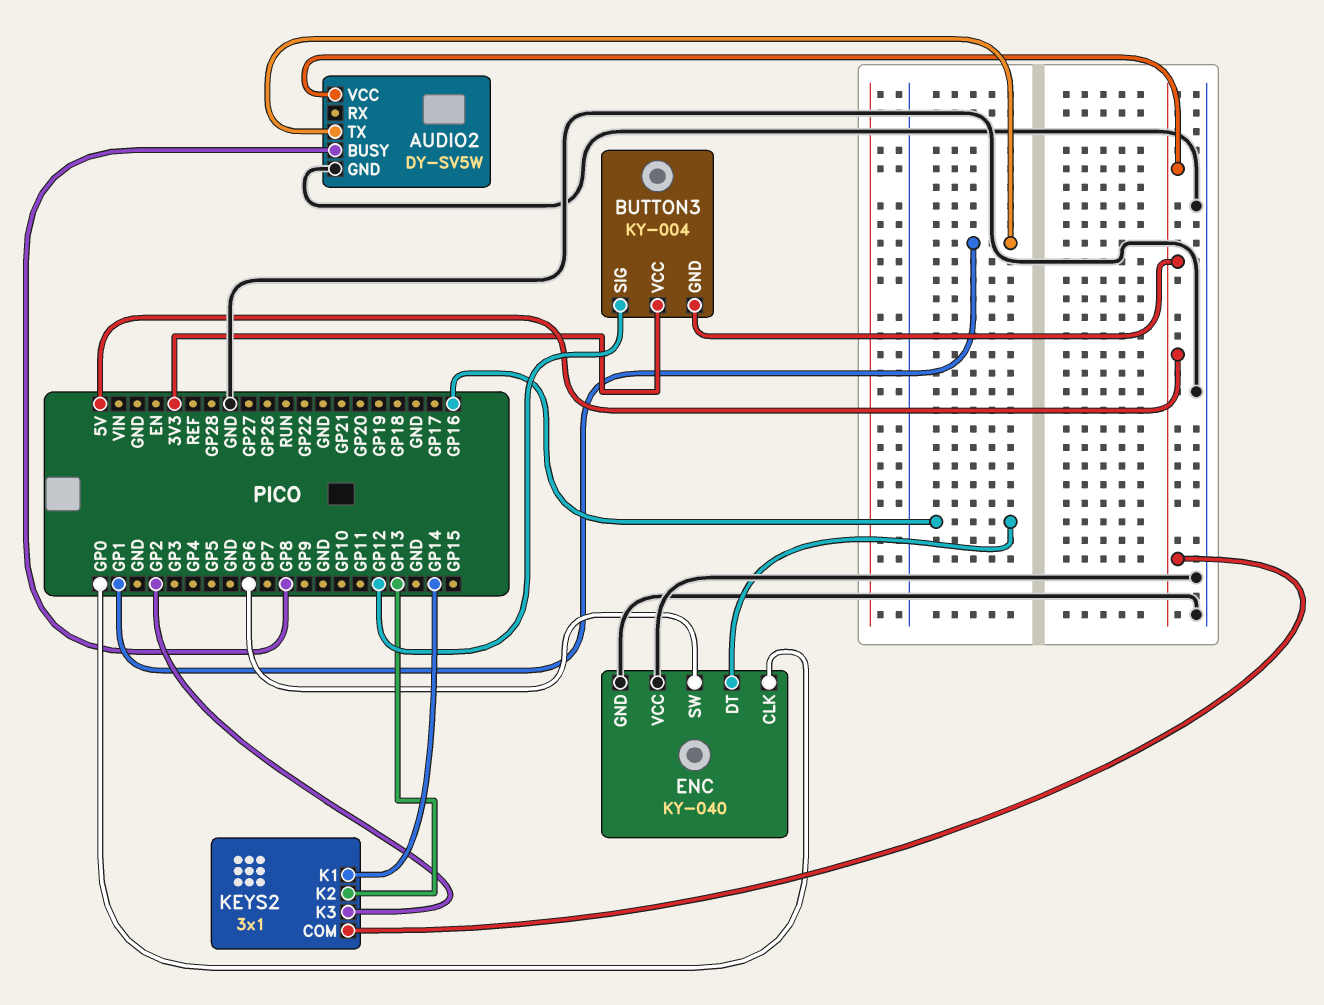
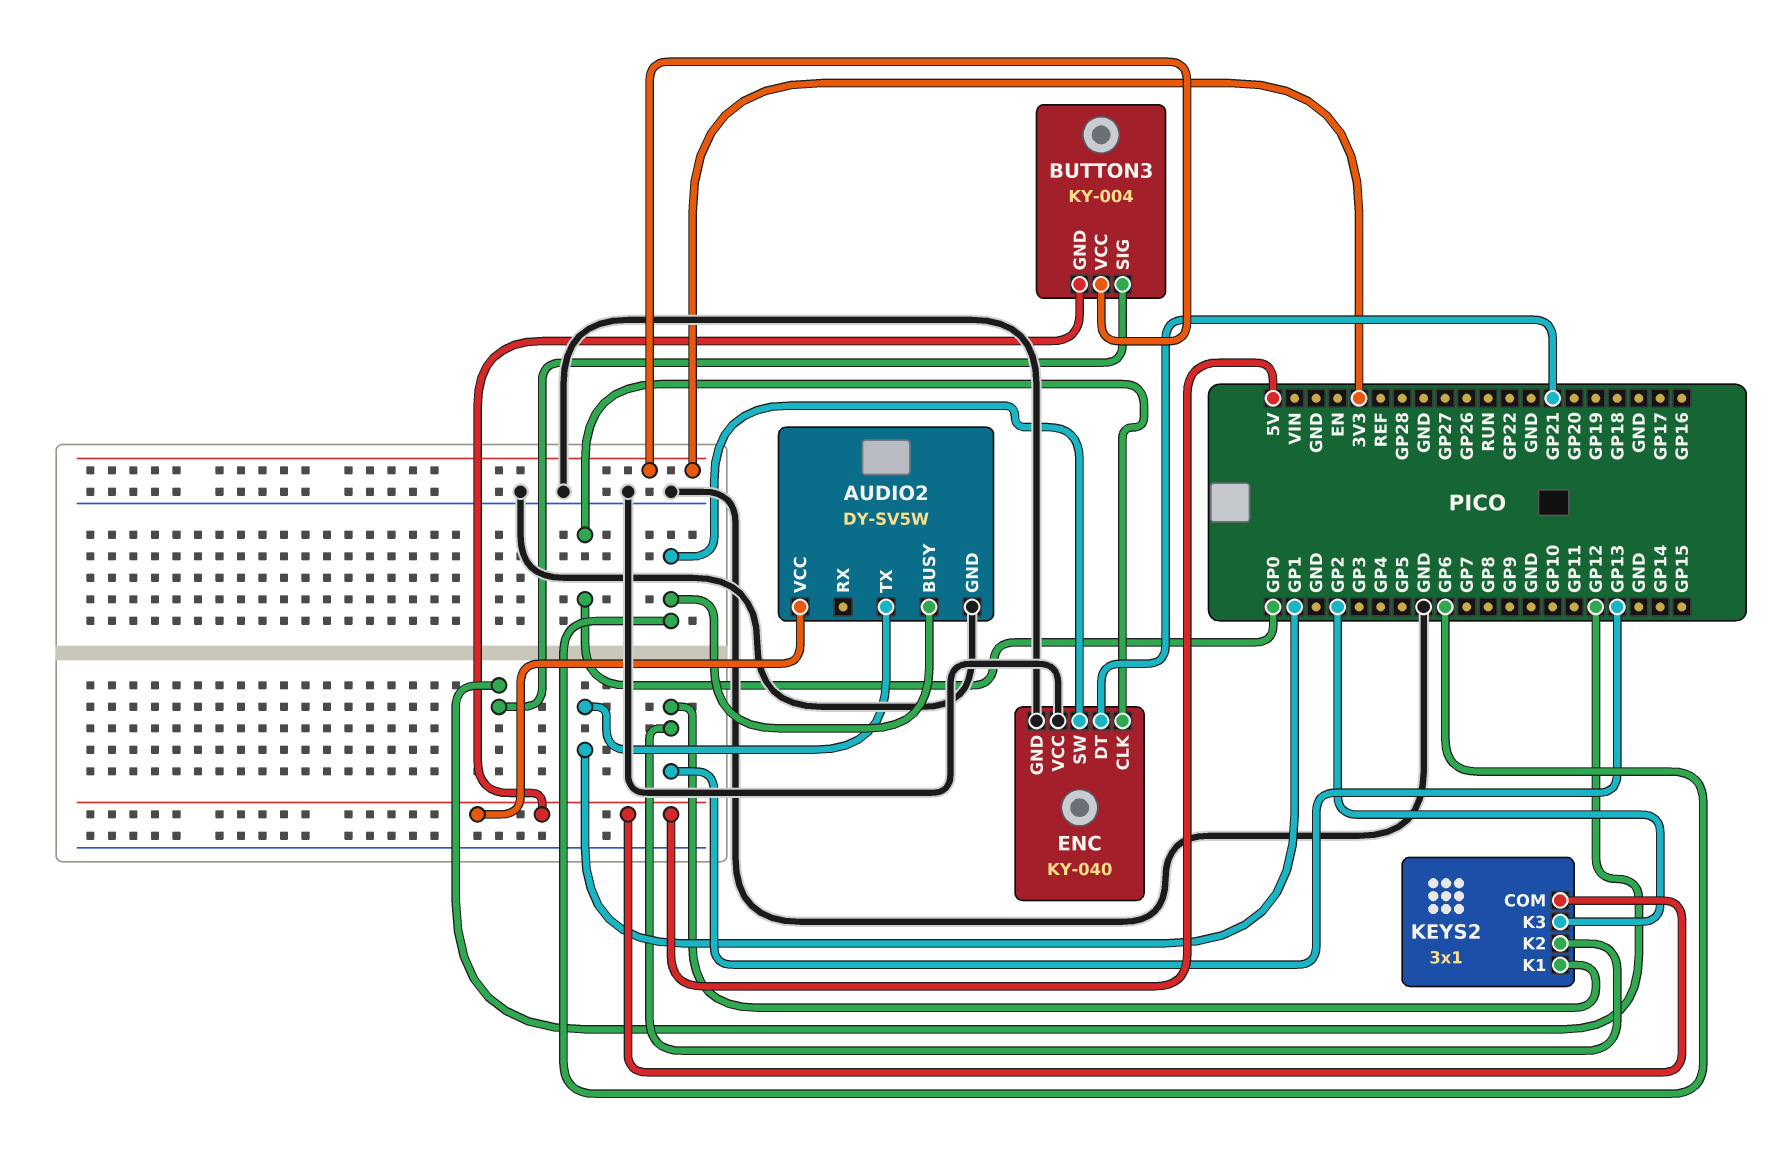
AUDIO2 pin BUSY: GP8 -> GP6
ENC pin DT: GP16 -> GP21
KEYS2 pin K1: GP14 -> GP13

